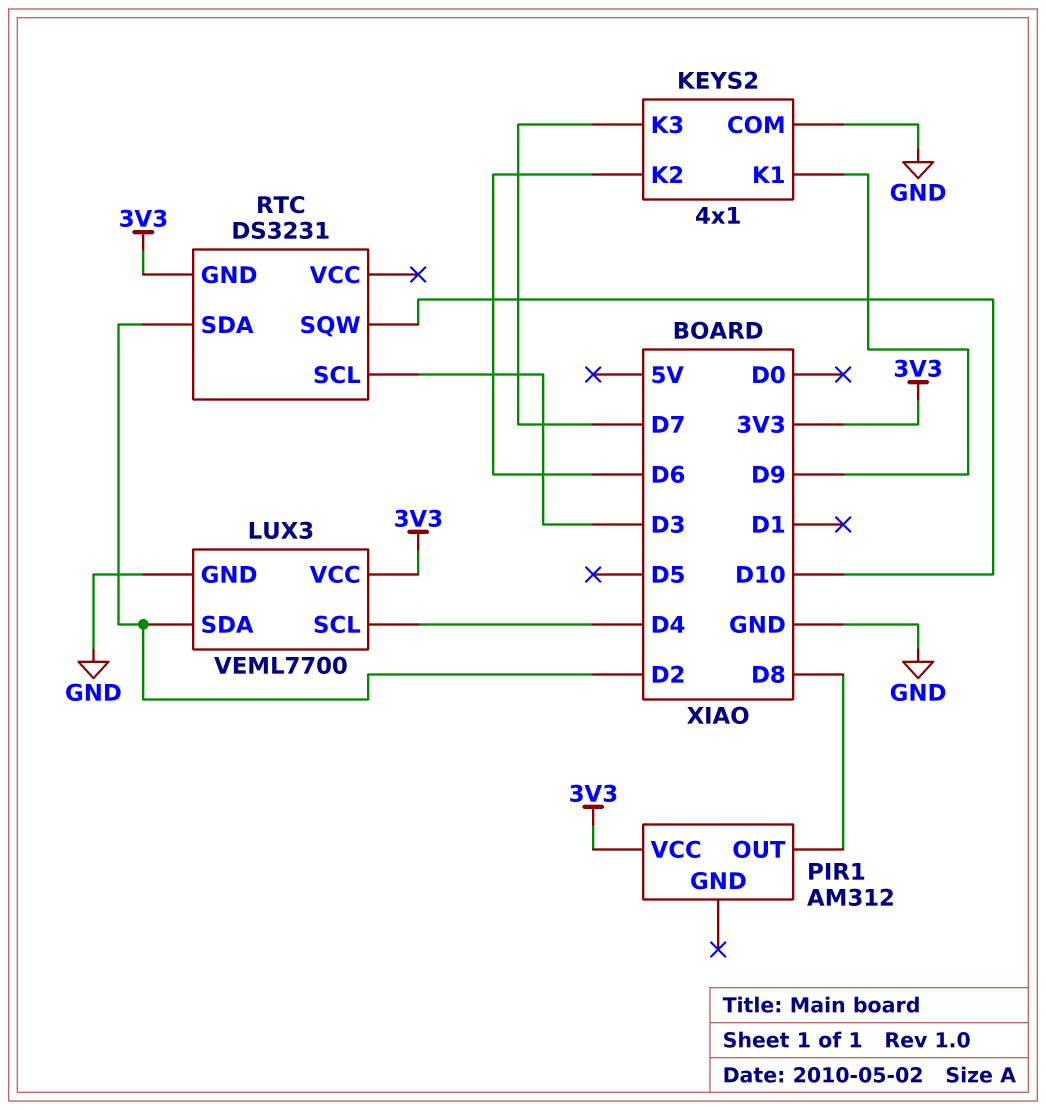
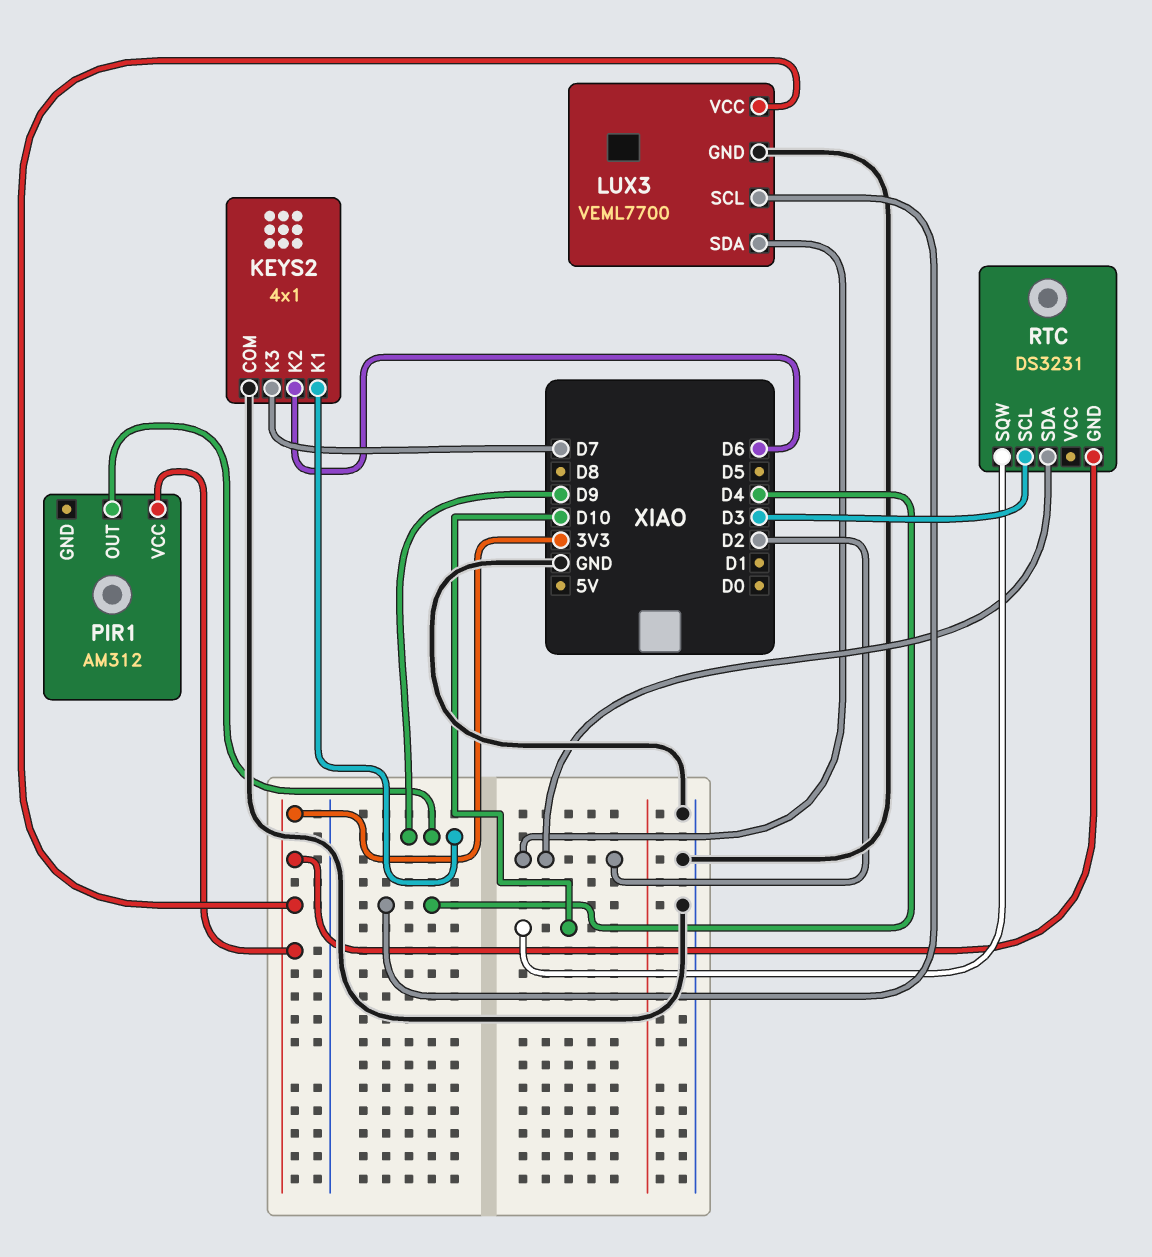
PIR1 pin OUT: D8 -> D9

